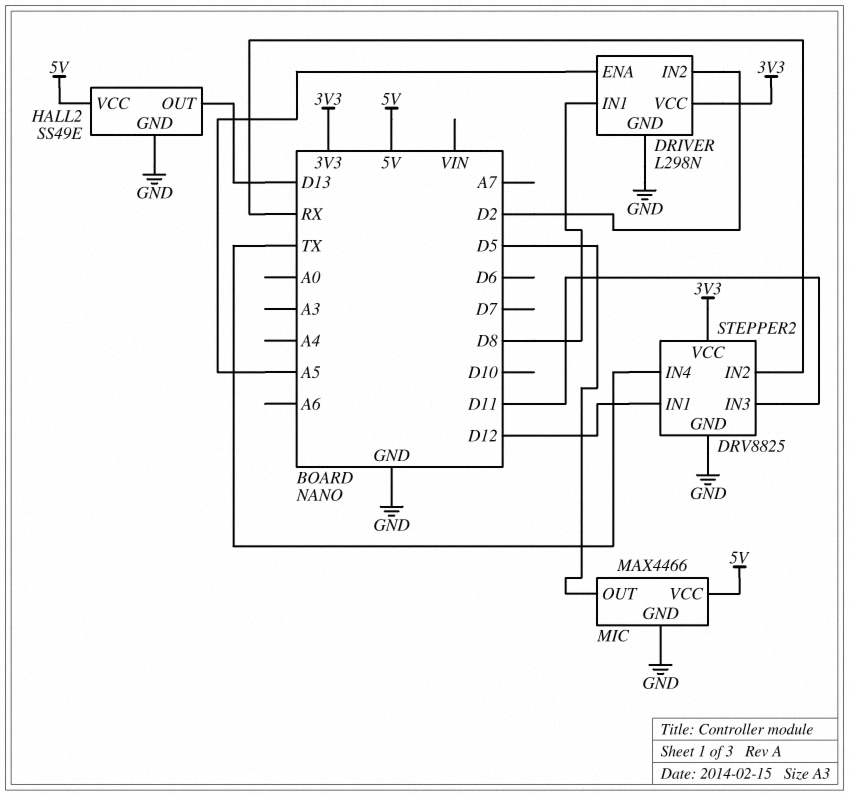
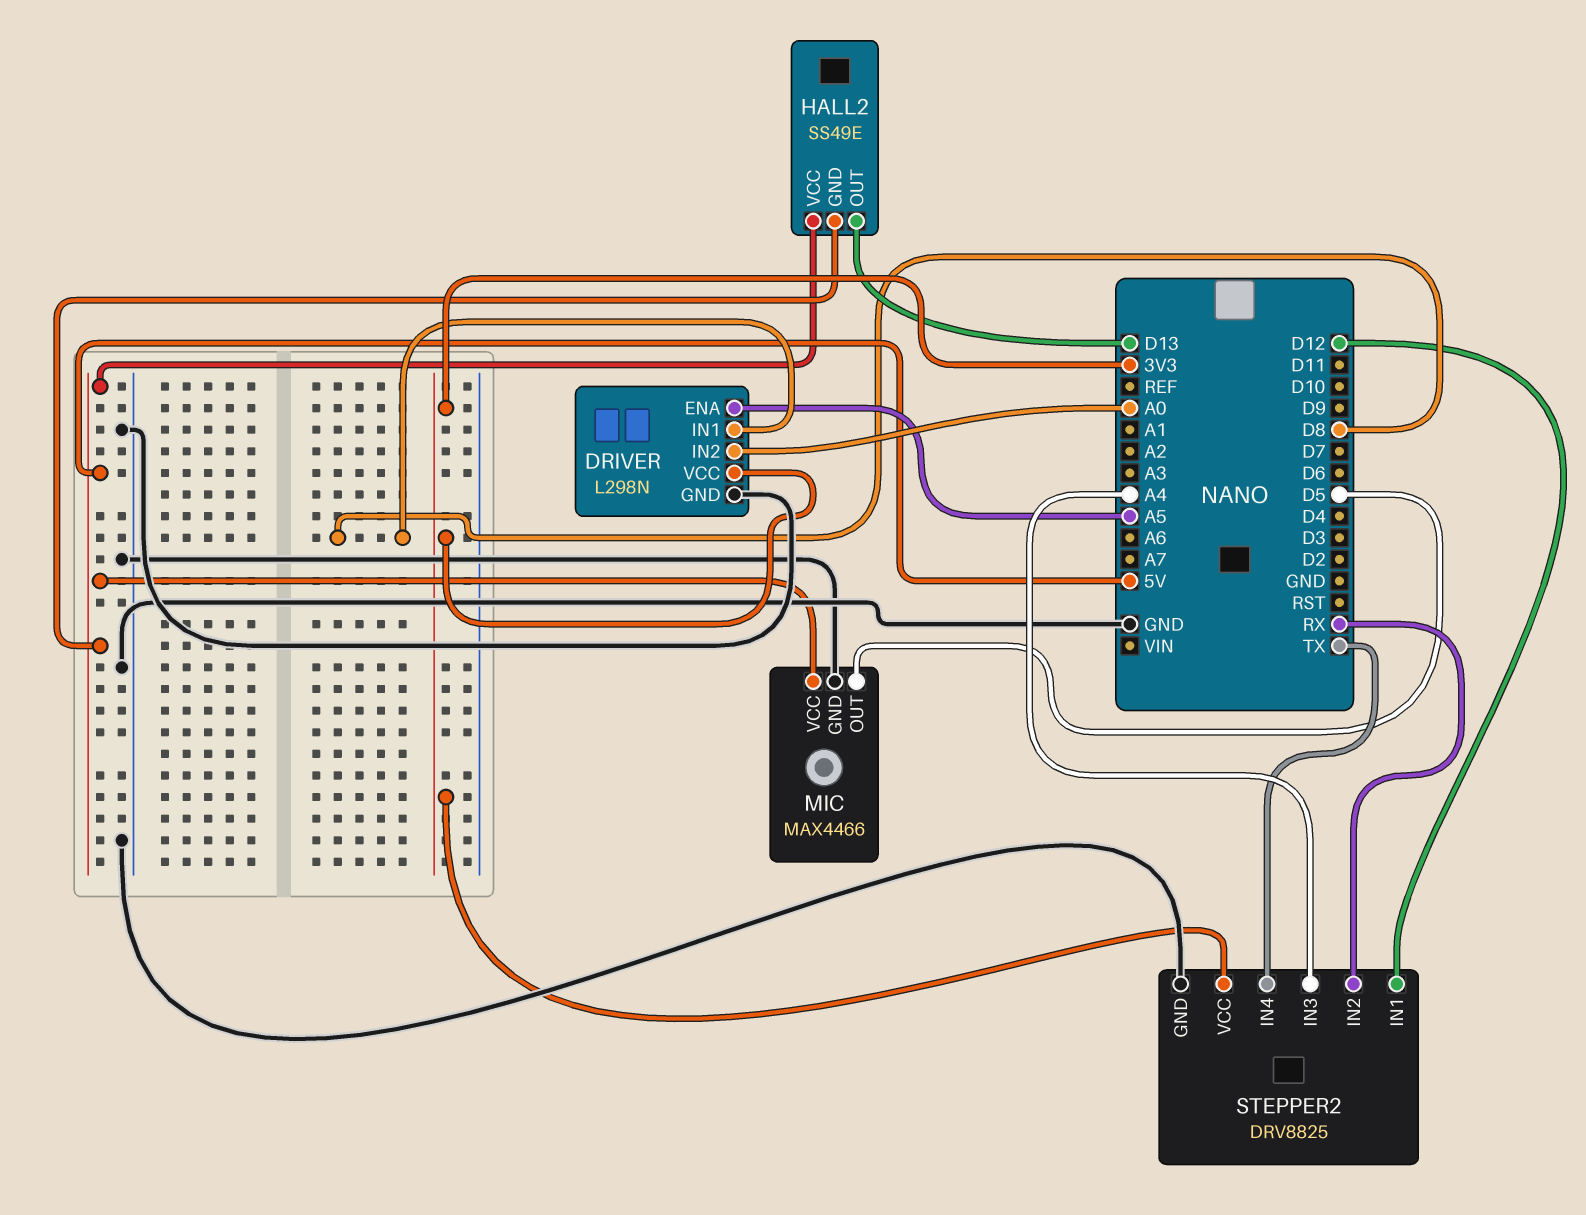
DRIVER pin IN2: D2 -> A0
HALL2 pin GND: GND -> 5V
STEPPER2 pin IN3: D11 -> A4

